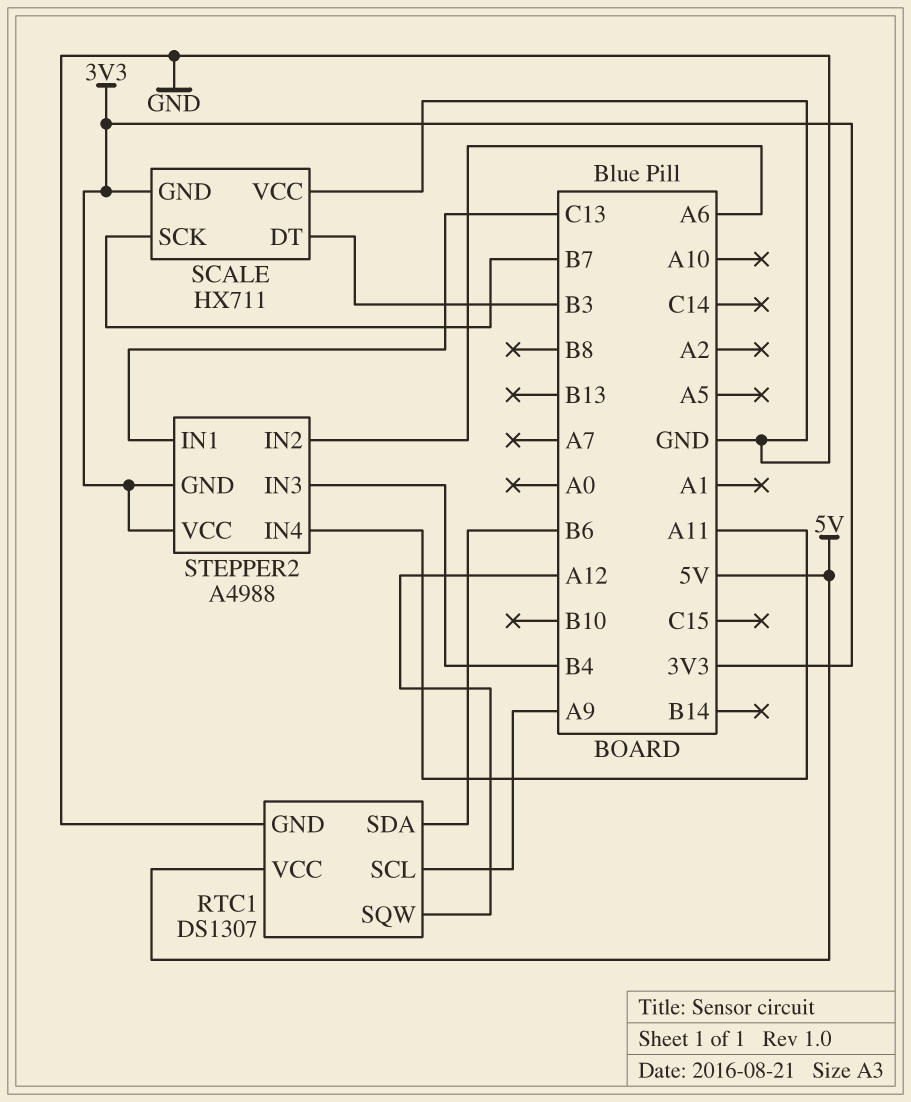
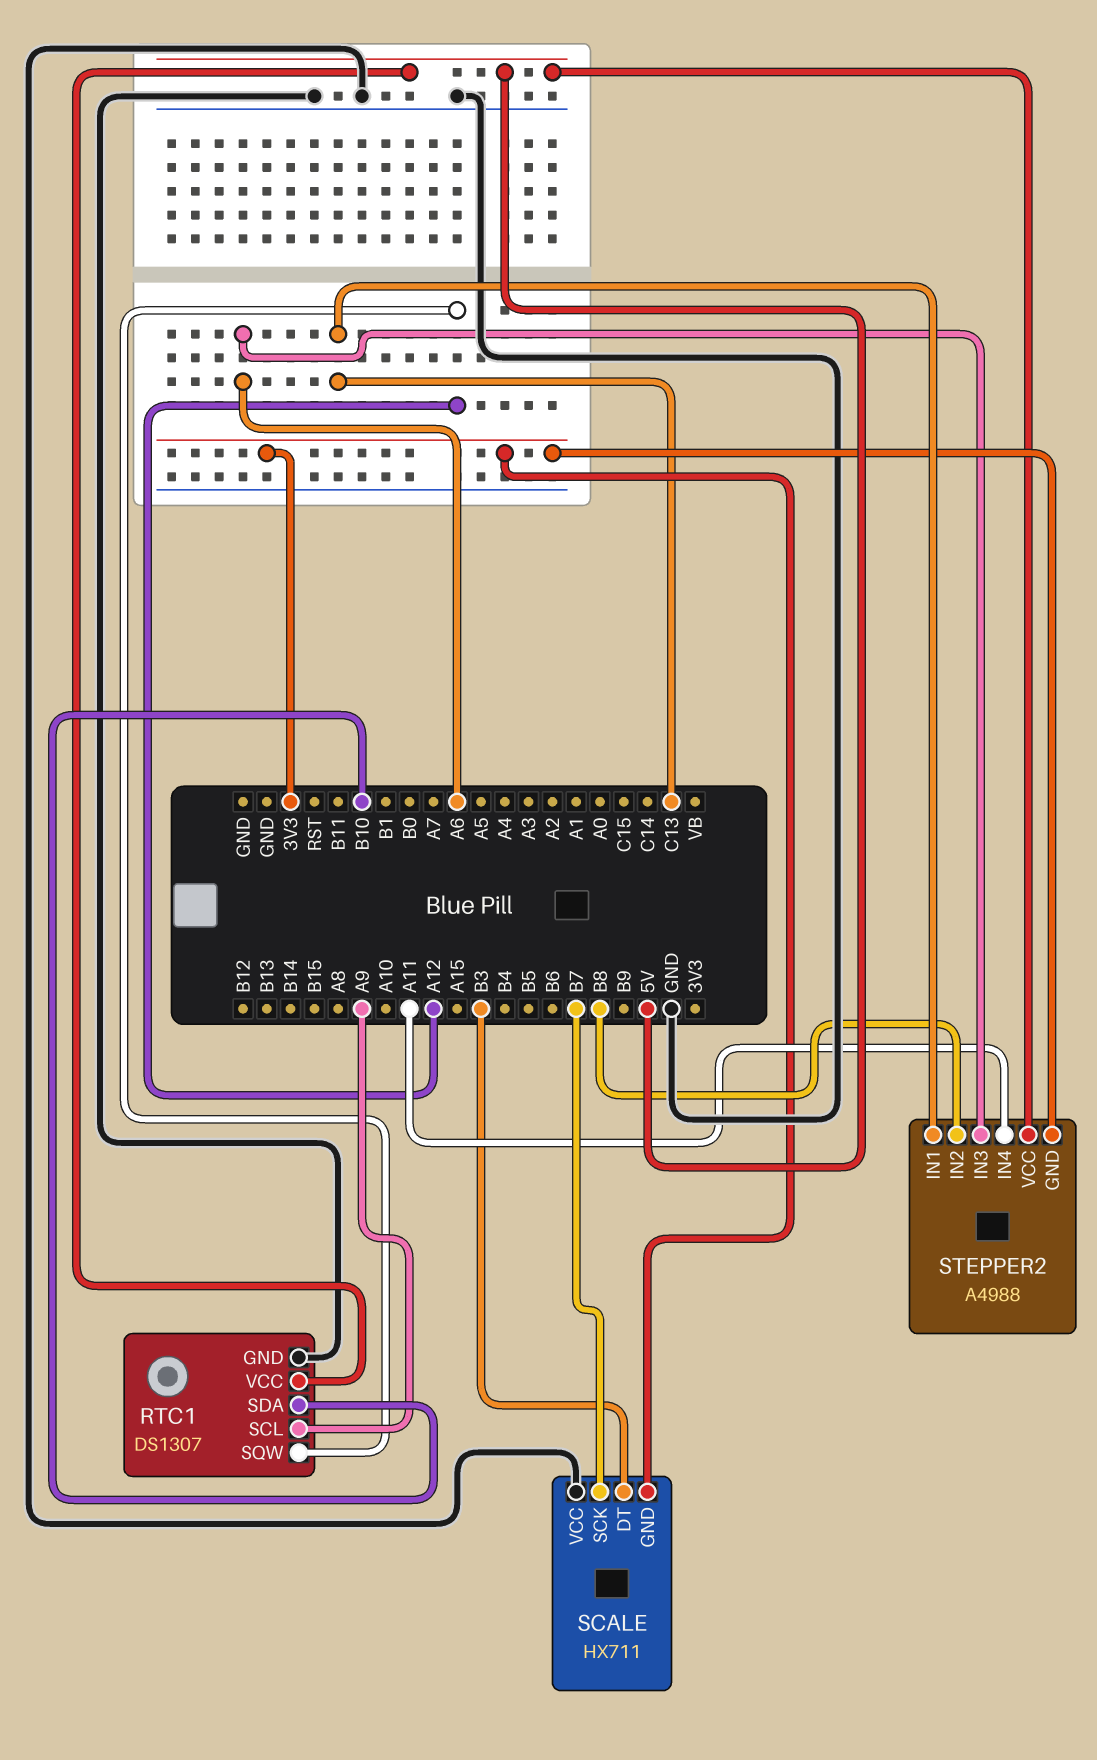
RTC1 pin SDA: B6 -> B10
STEPPER2 pin IN2: A6 -> B8
STEPPER2 pin IN3: B4 -> A6
STEPPER2 pin VCC: 3V3 -> 5V

